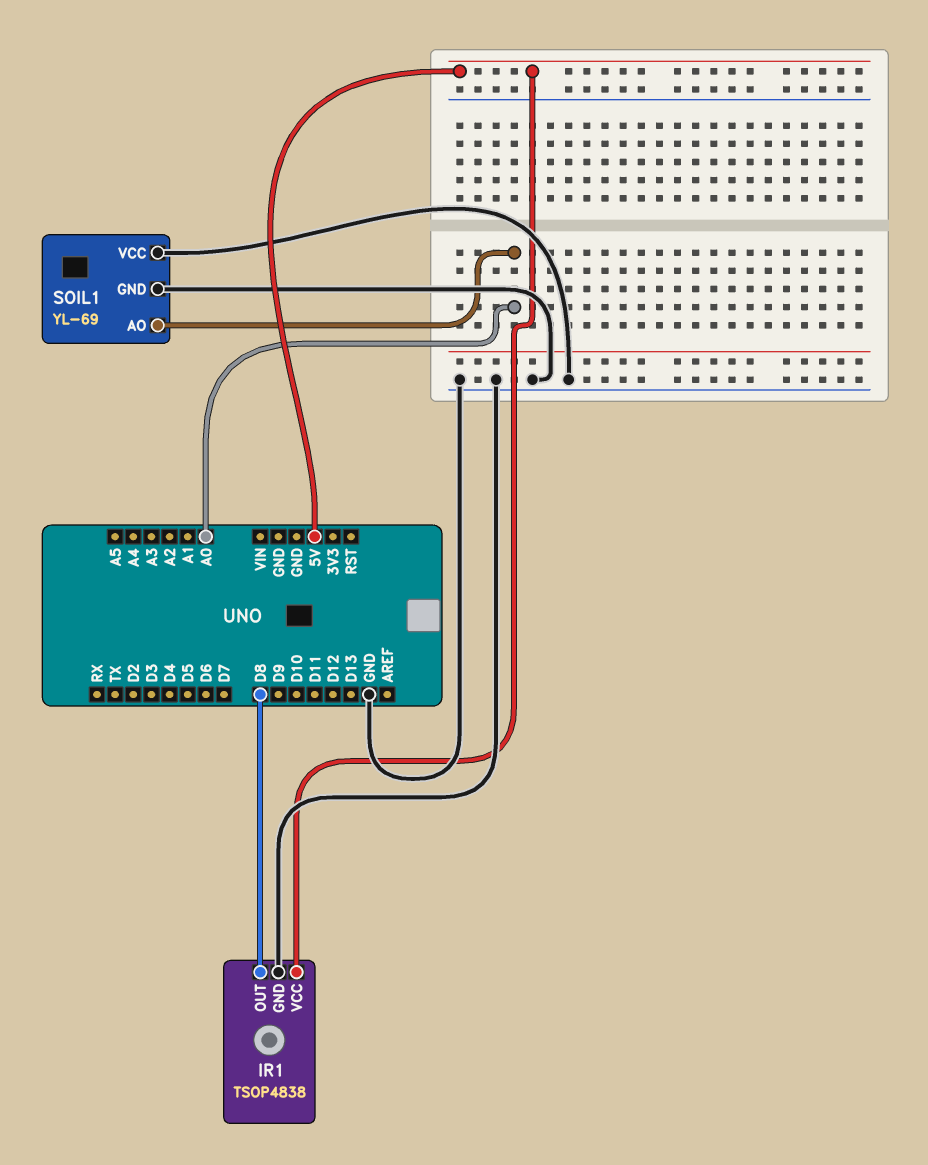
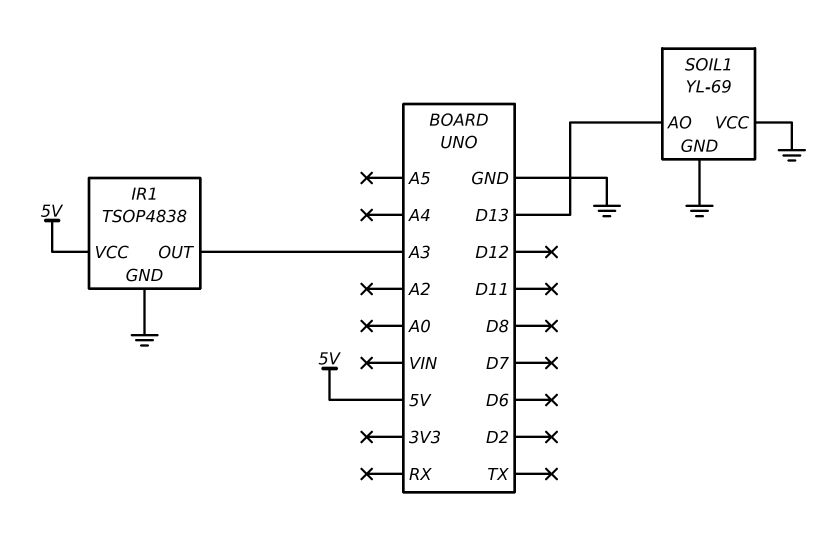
IR1 pin OUT: D8 -> A3
SOIL1 pin AO: A0 -> D13

